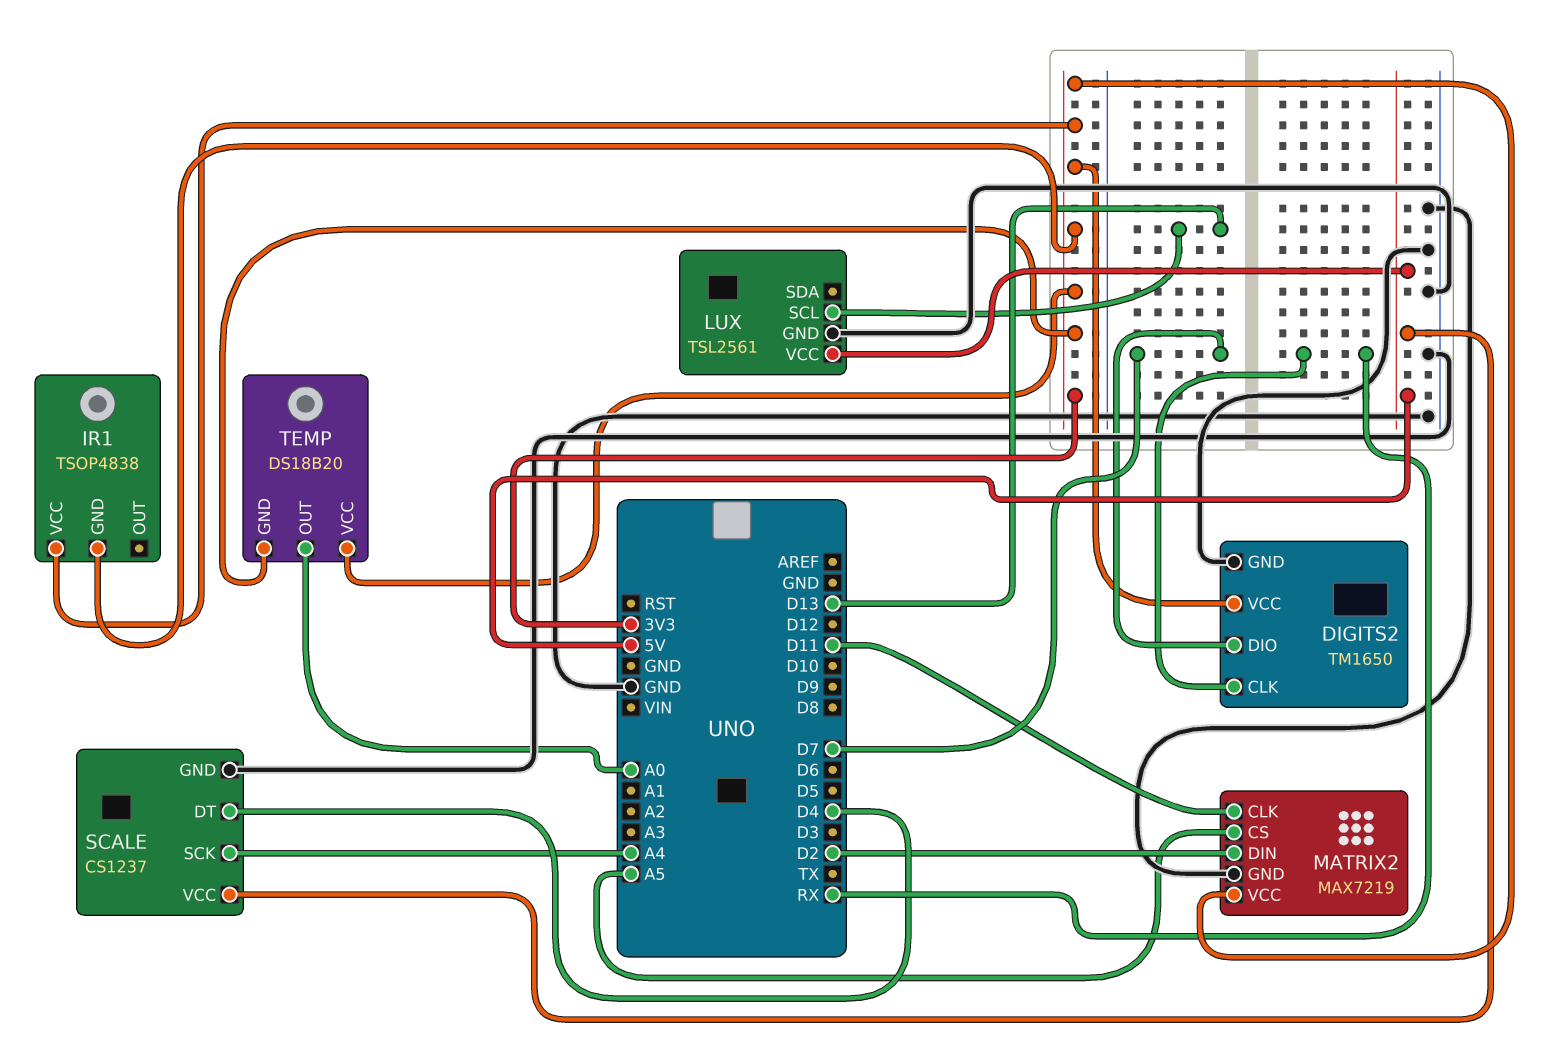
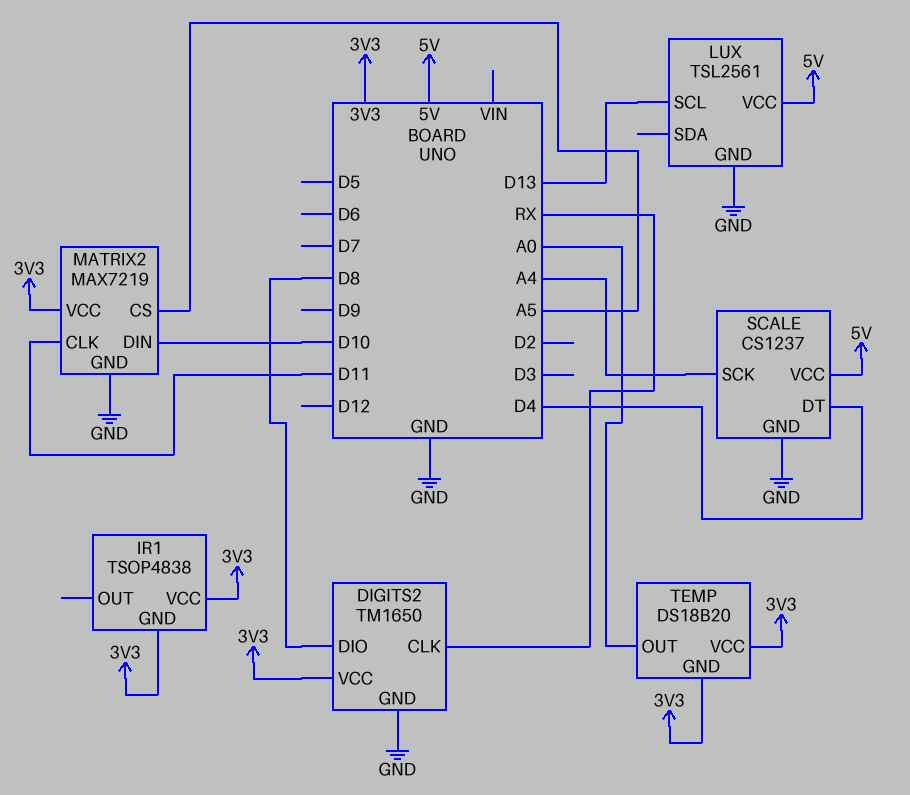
DIGITS2 pin DIO: D7 -> D8
MATRIX2 pin DIN: D2 -> D10

